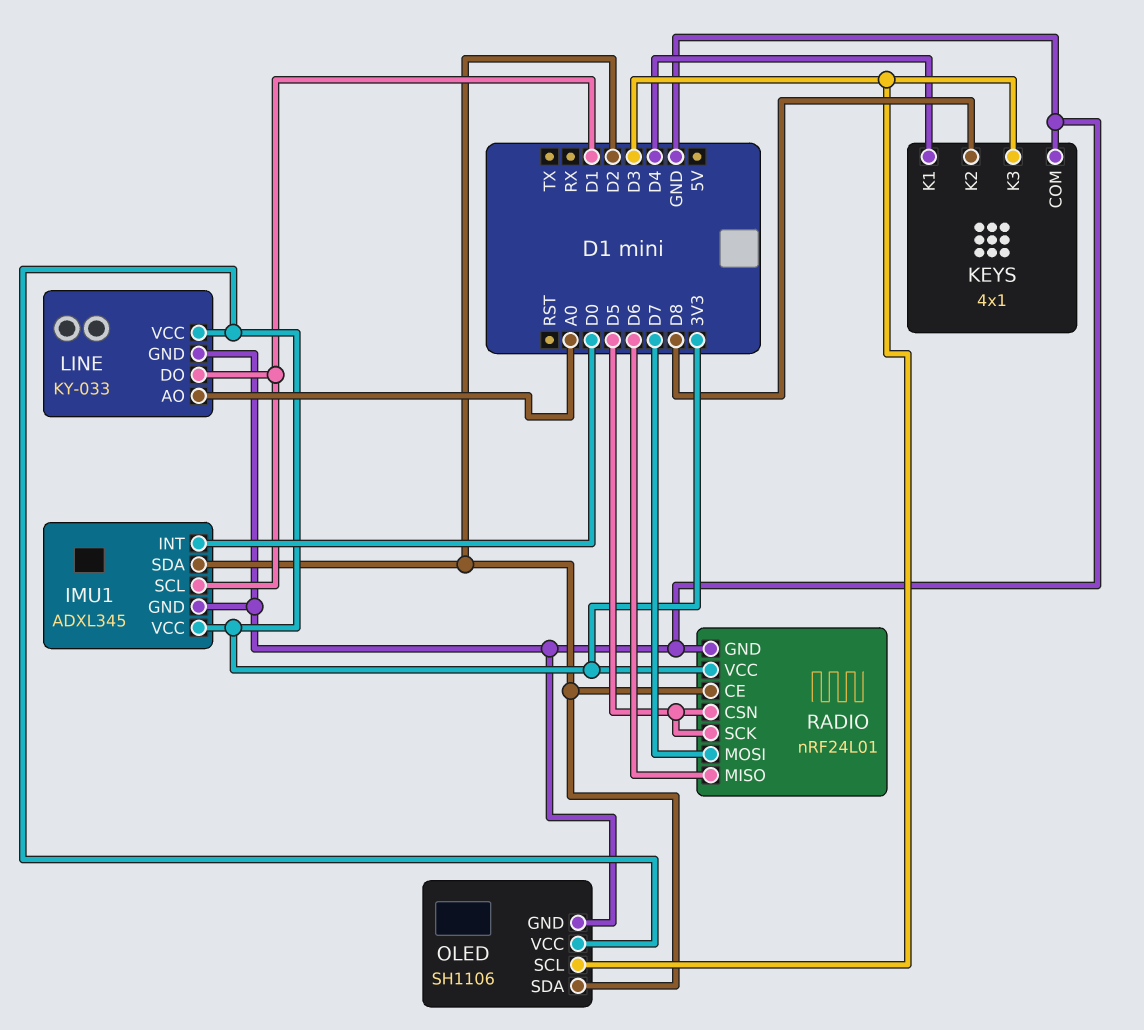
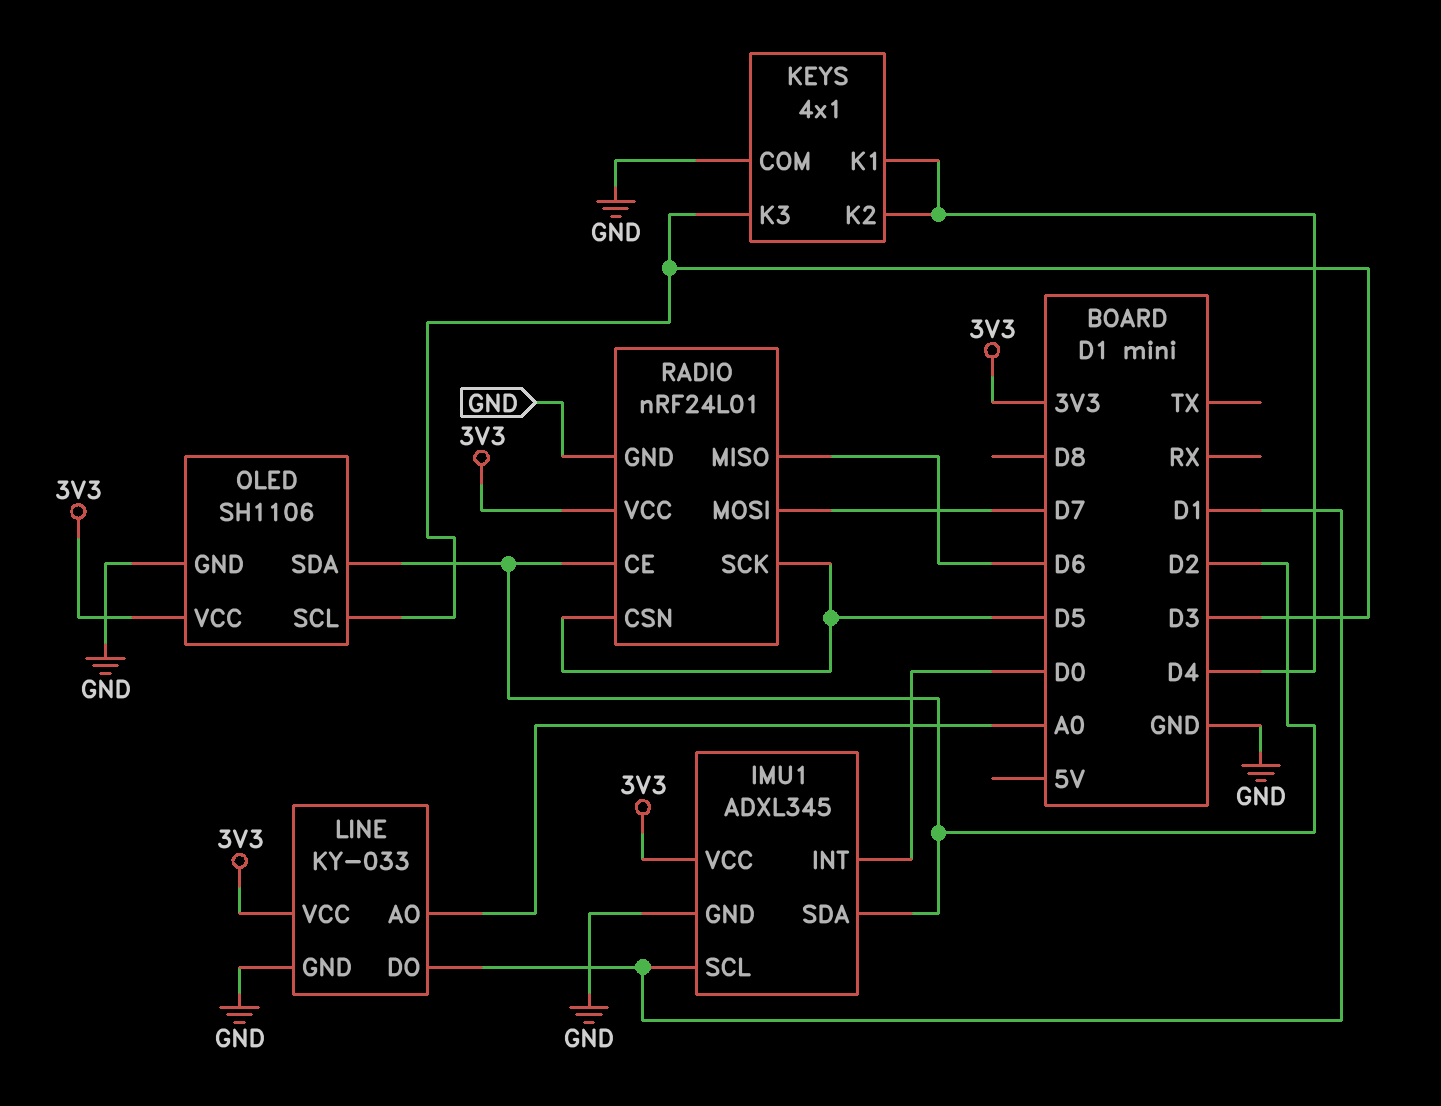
KEYS pin K2: D8 -> D4

